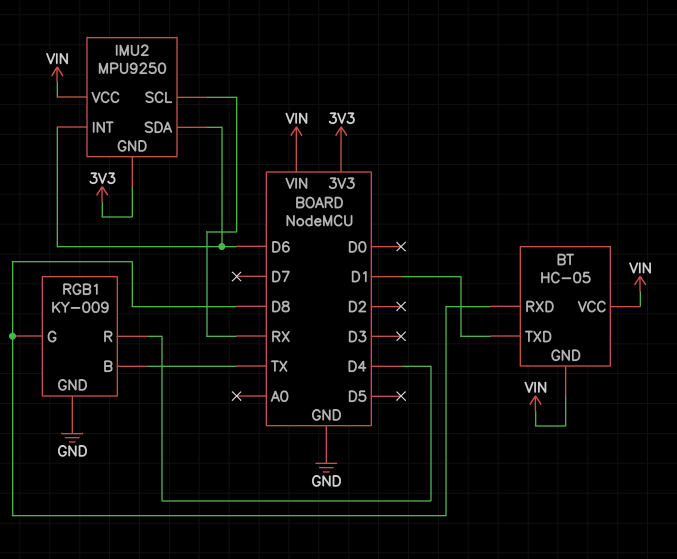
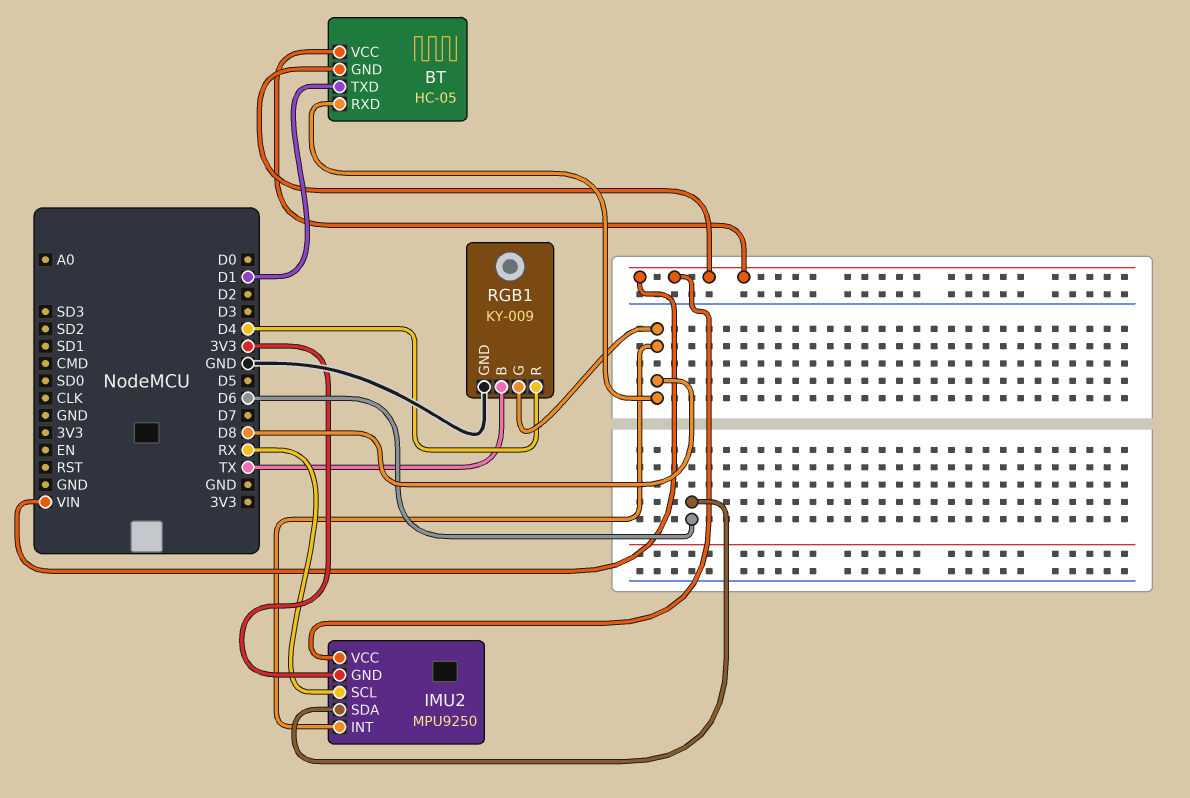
IMU2 pin INT: D6 -> D8

